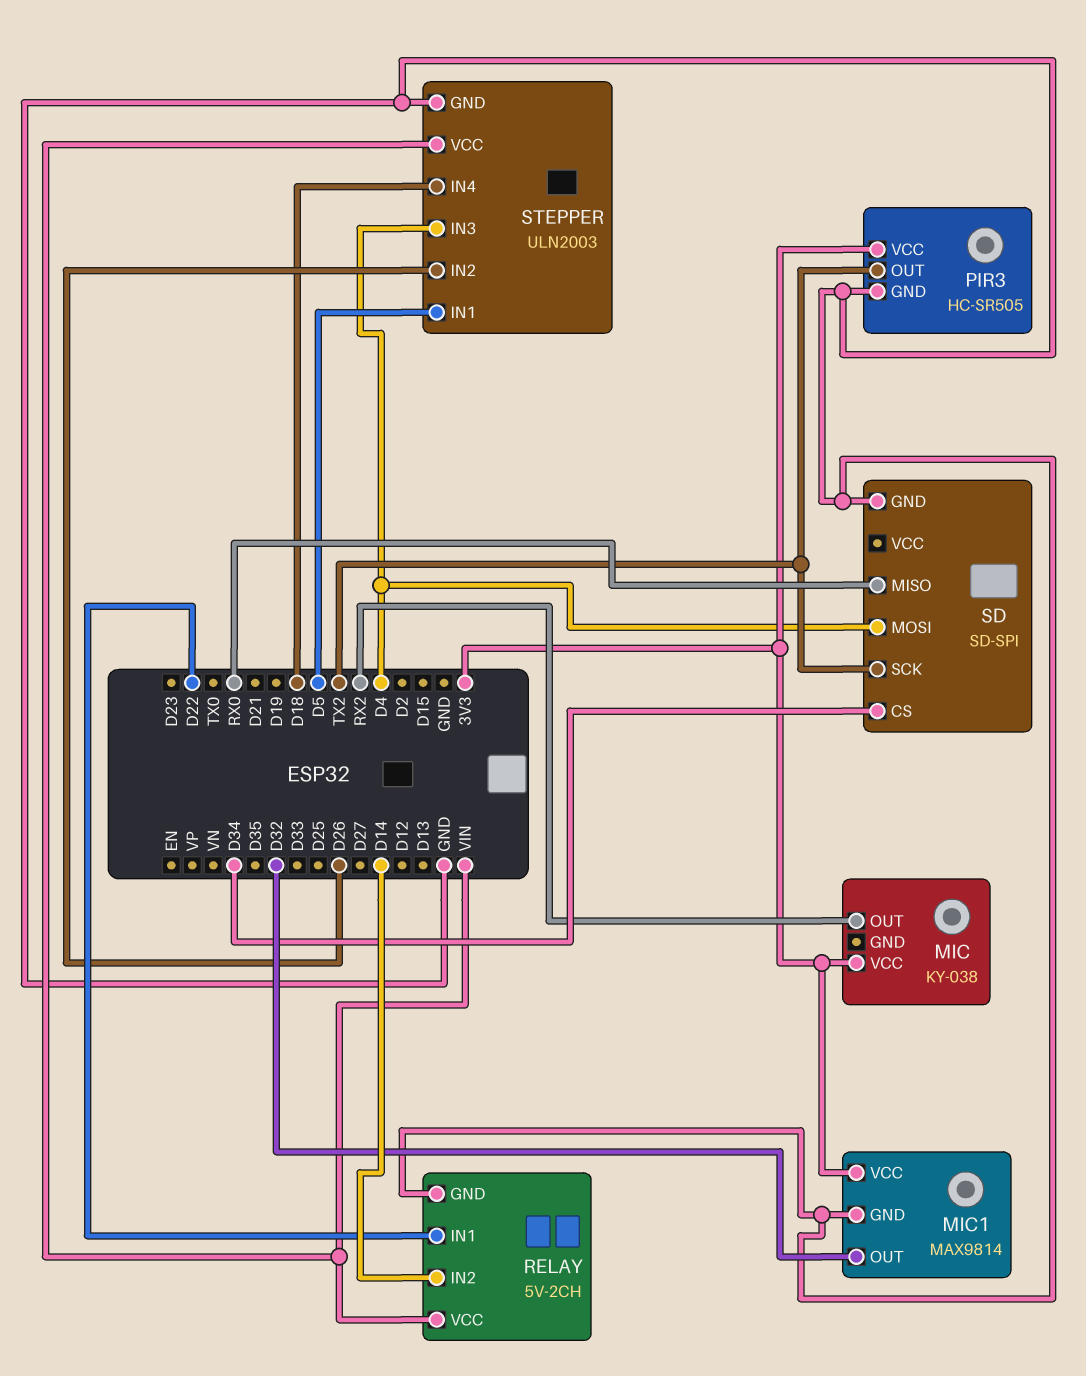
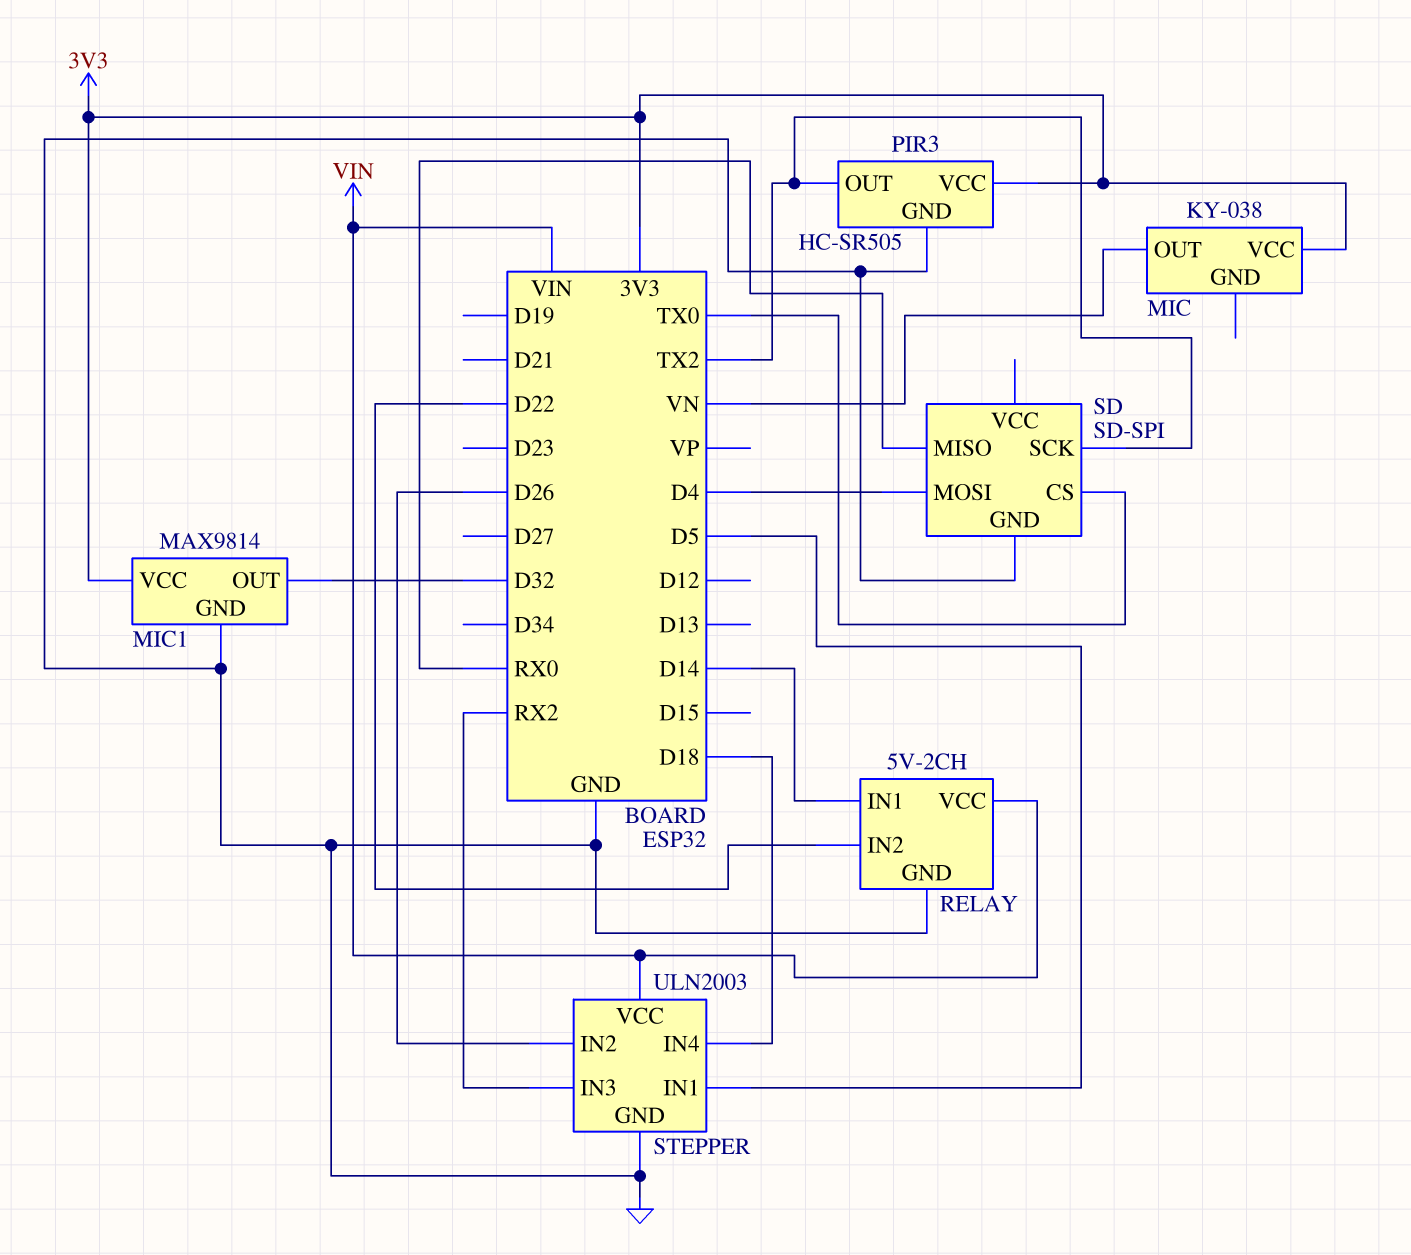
MIC pin OUT: RX2 -> VN
RELAY pin IN1: D22 -> D14
RELAY pin IN2: D14 -> D22
SD pin CS: D34 -> TX0
STEPPER pin IN3: D4 -> RX2

